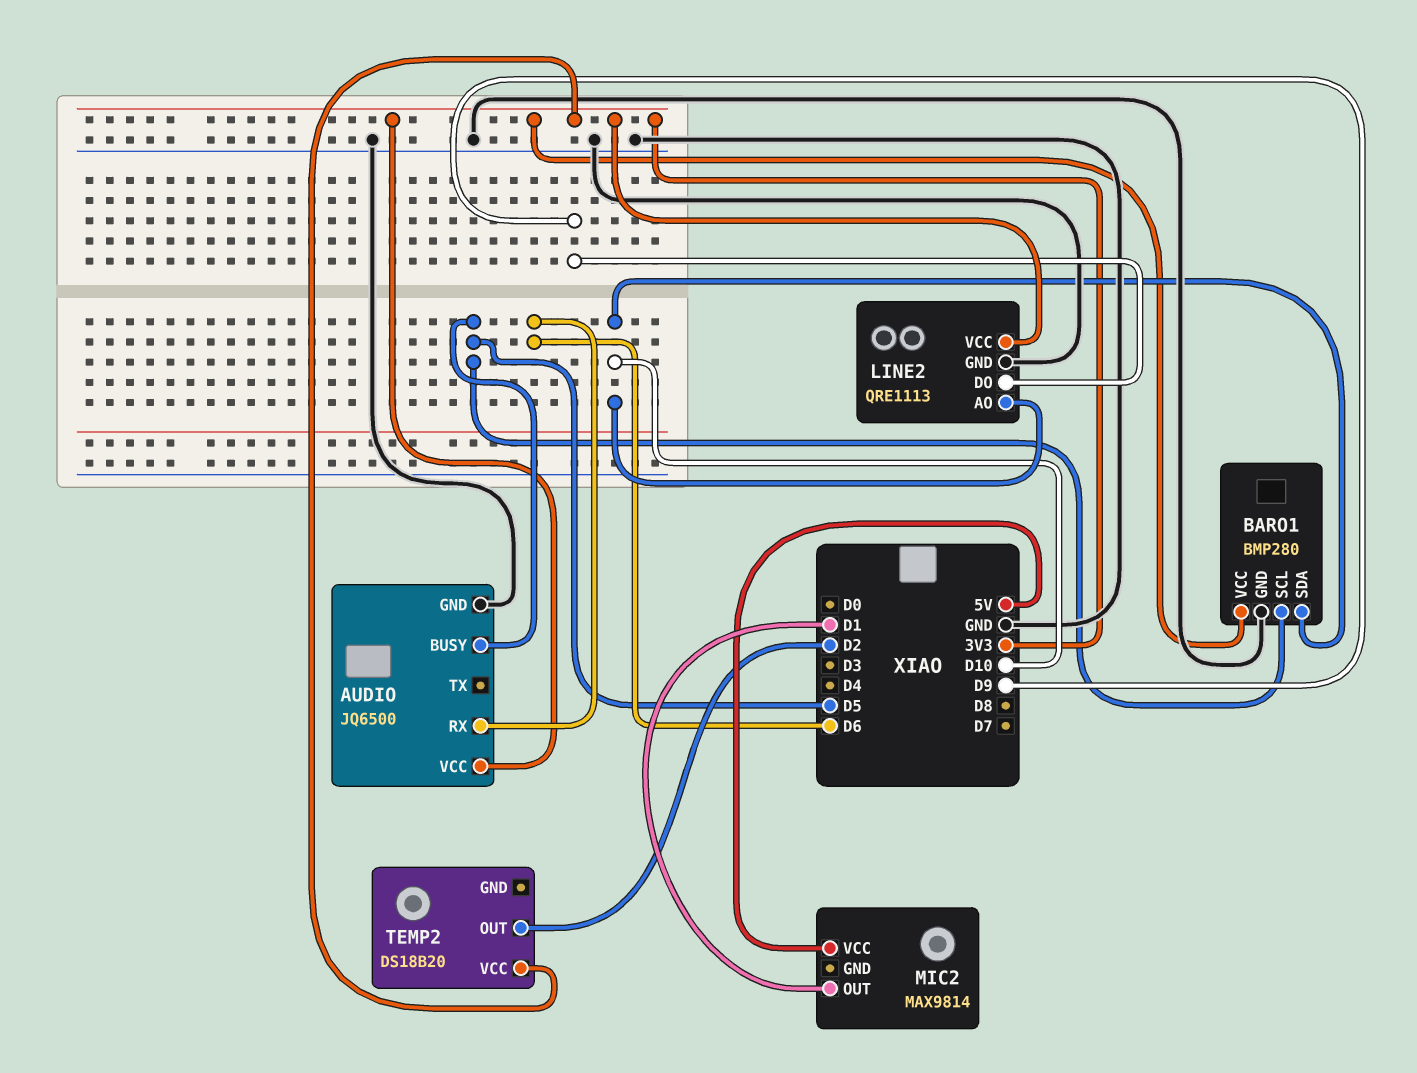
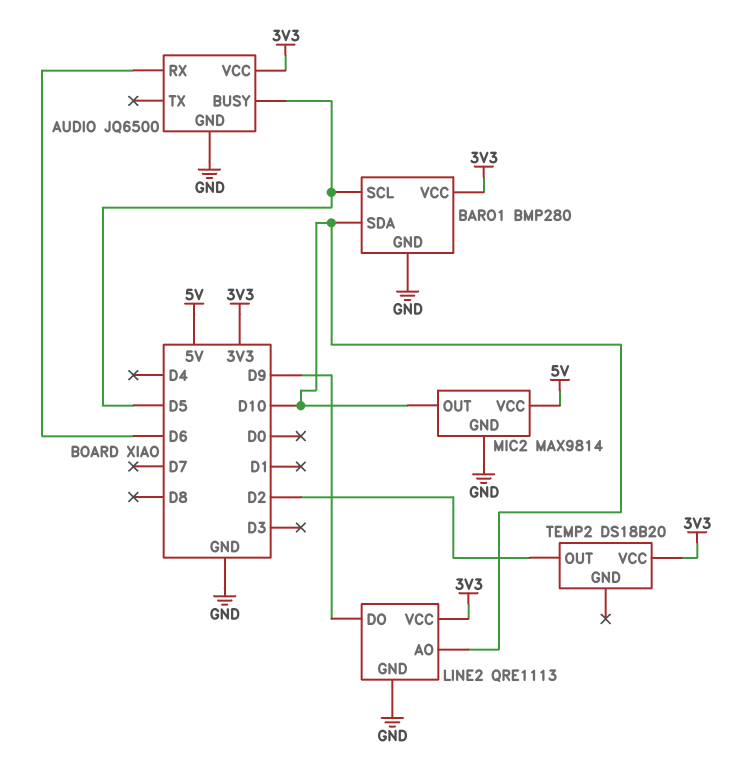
MIC2 pin GND: none -> GND
MIC2 pin OUT: D1 -> D10

